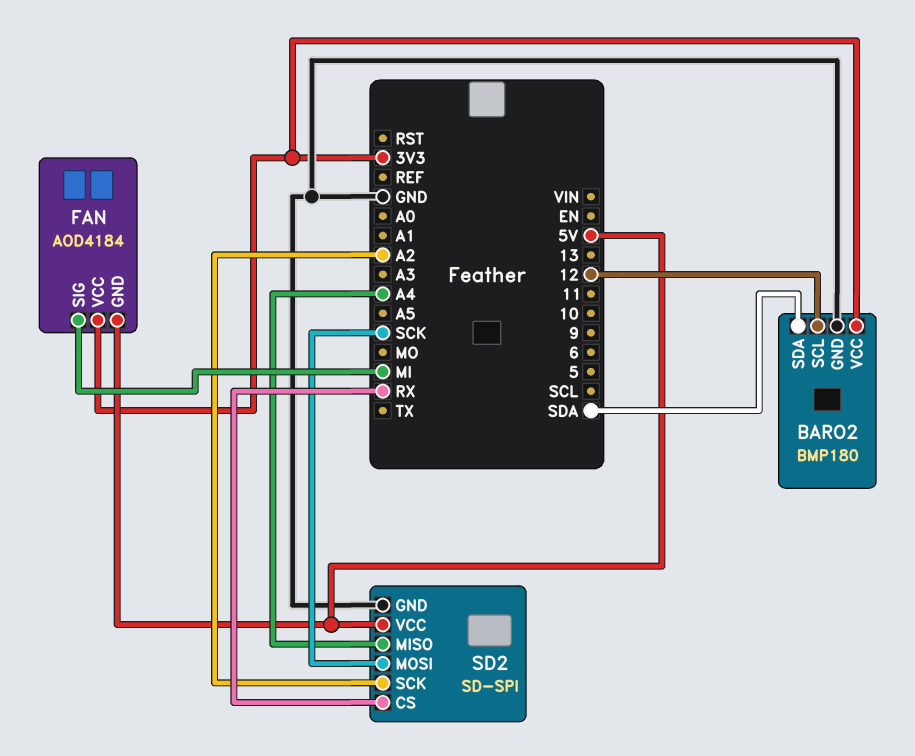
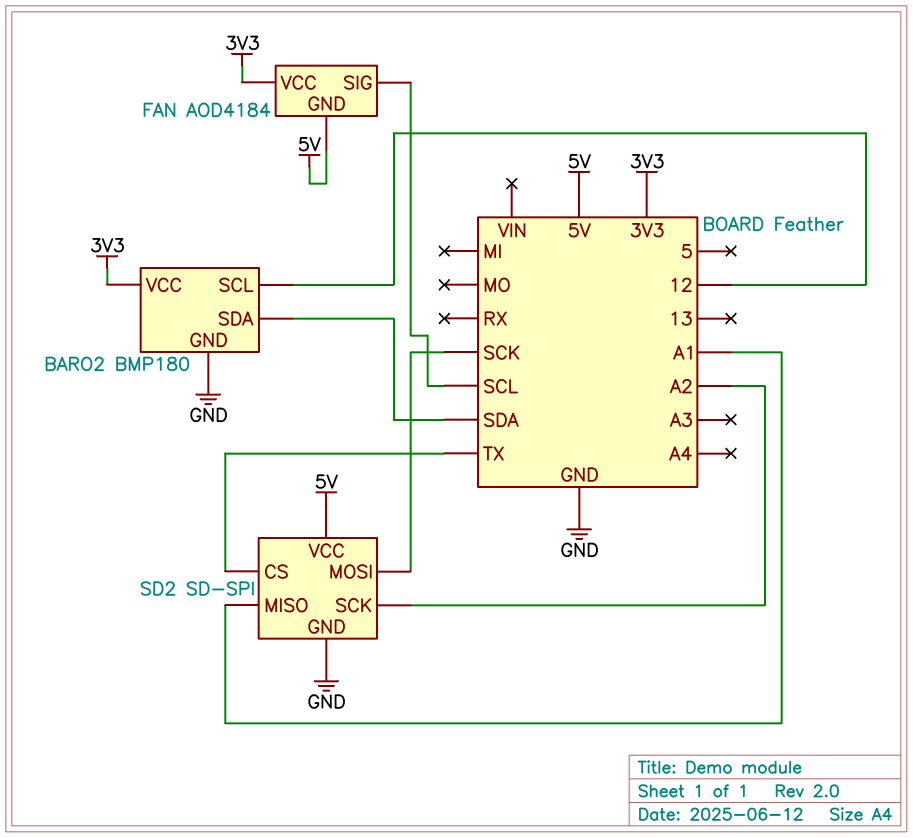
FAN pin SIG: MI -> SCL
SD2 pin CS: RX -> TX
SD2 pin MISO: A4 -> A1

